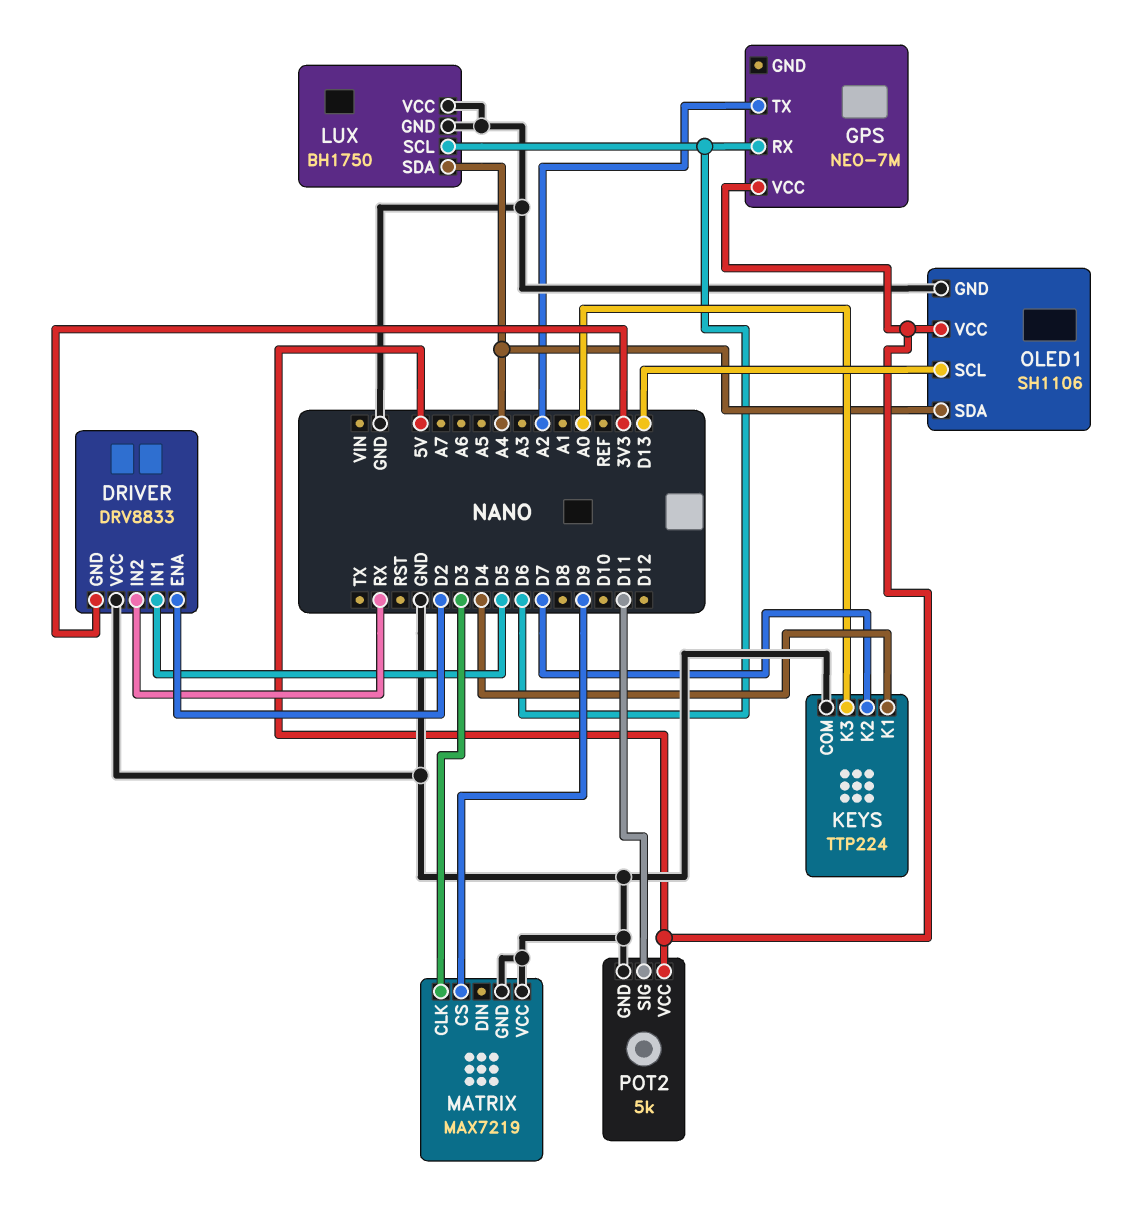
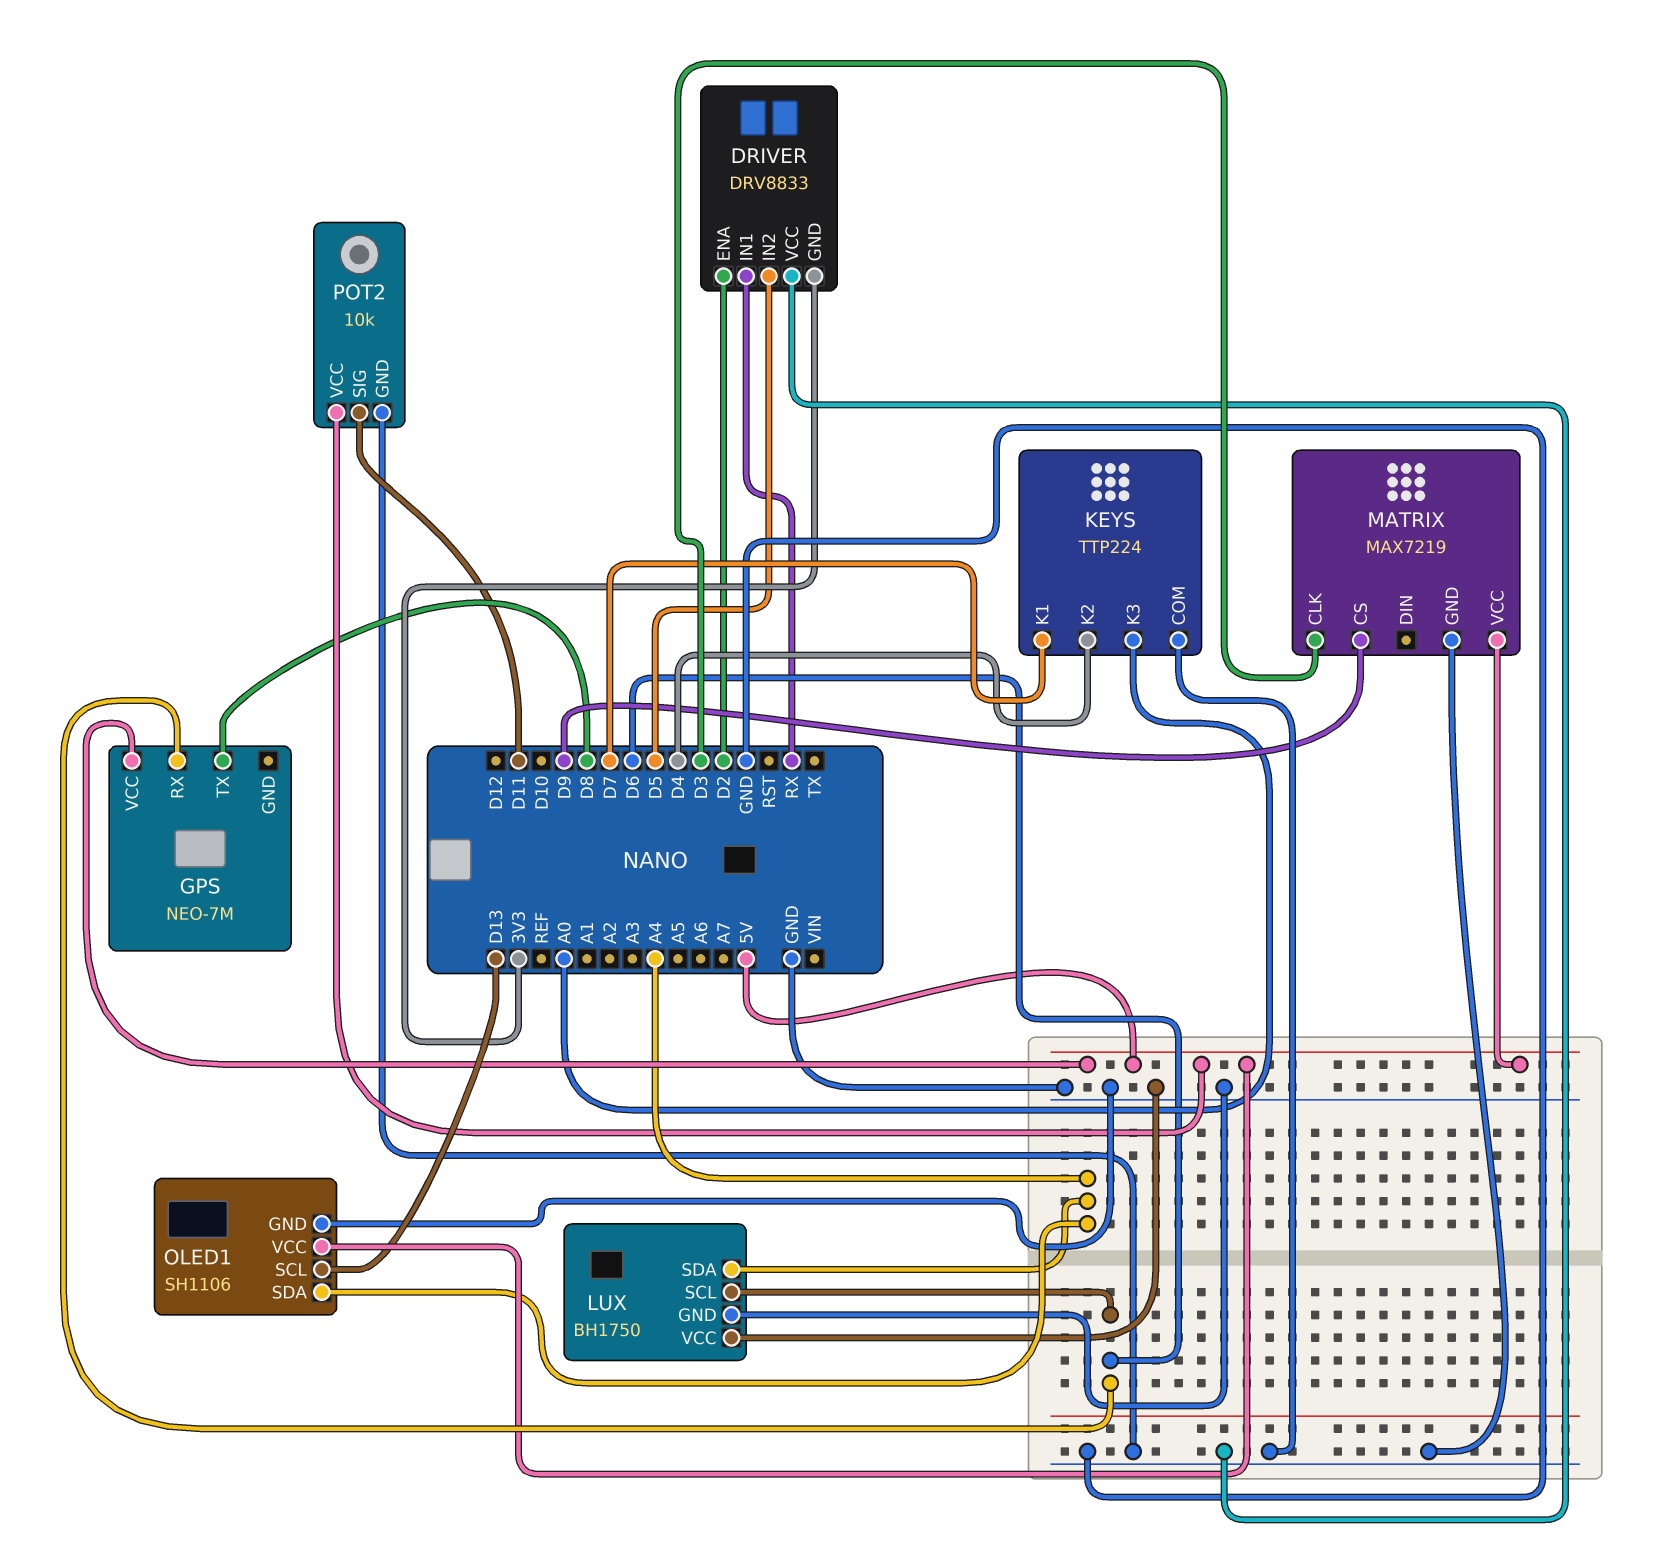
DRIVER pin IN1: D5 -> RX
DRIVER pin IN2: RX -> D5
GPS pin TX: A2 -> D8
KEYS pin K1: D4 -> D7
KEYS pin K2: D7 -> D4
MATRIX pin VCC: GND -> 5V
POT2: 5k -> 10k

